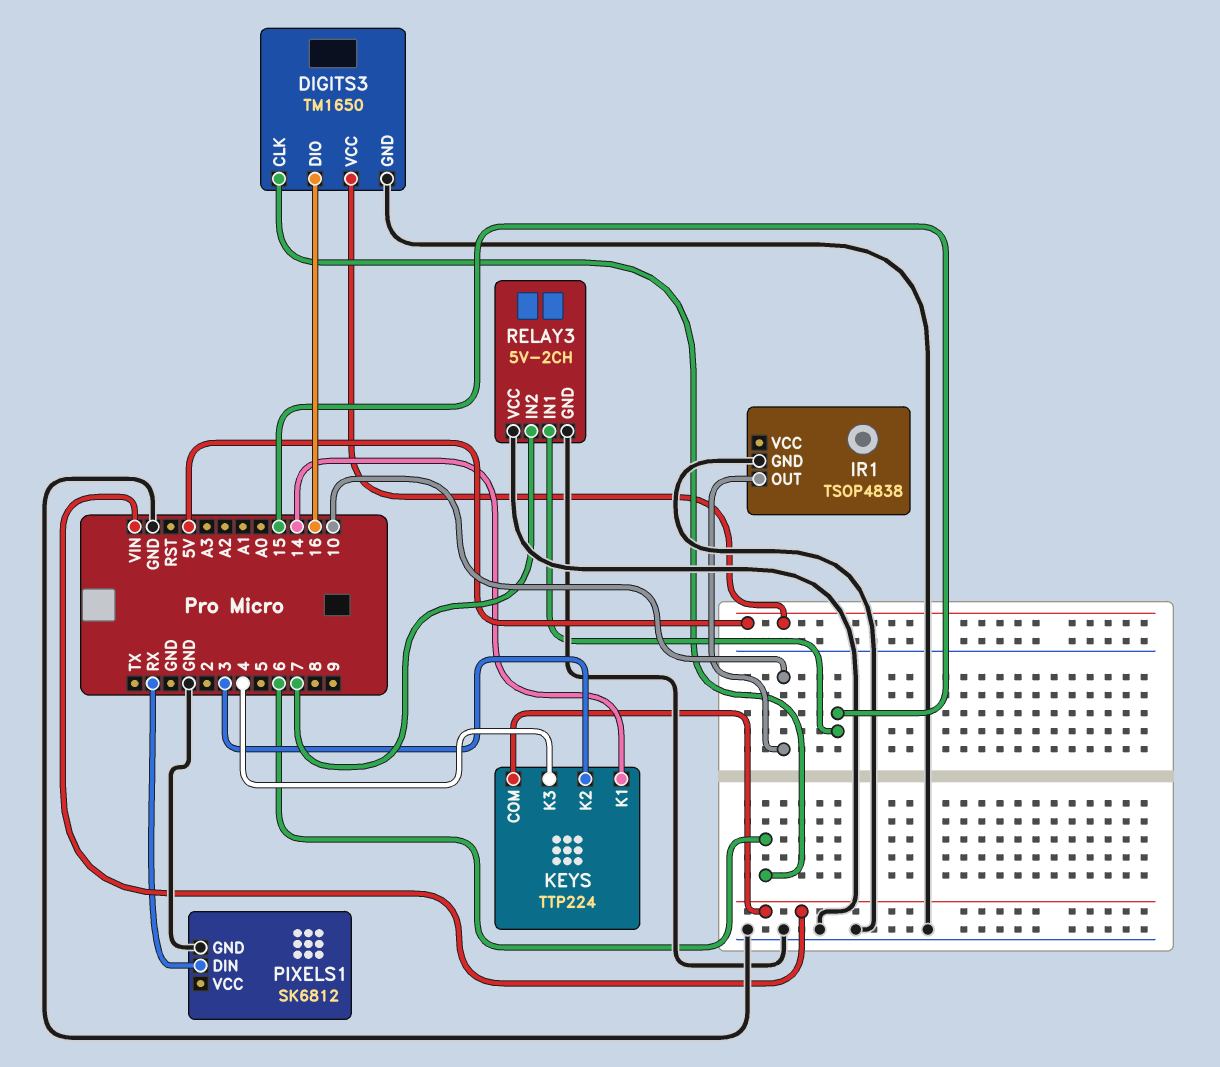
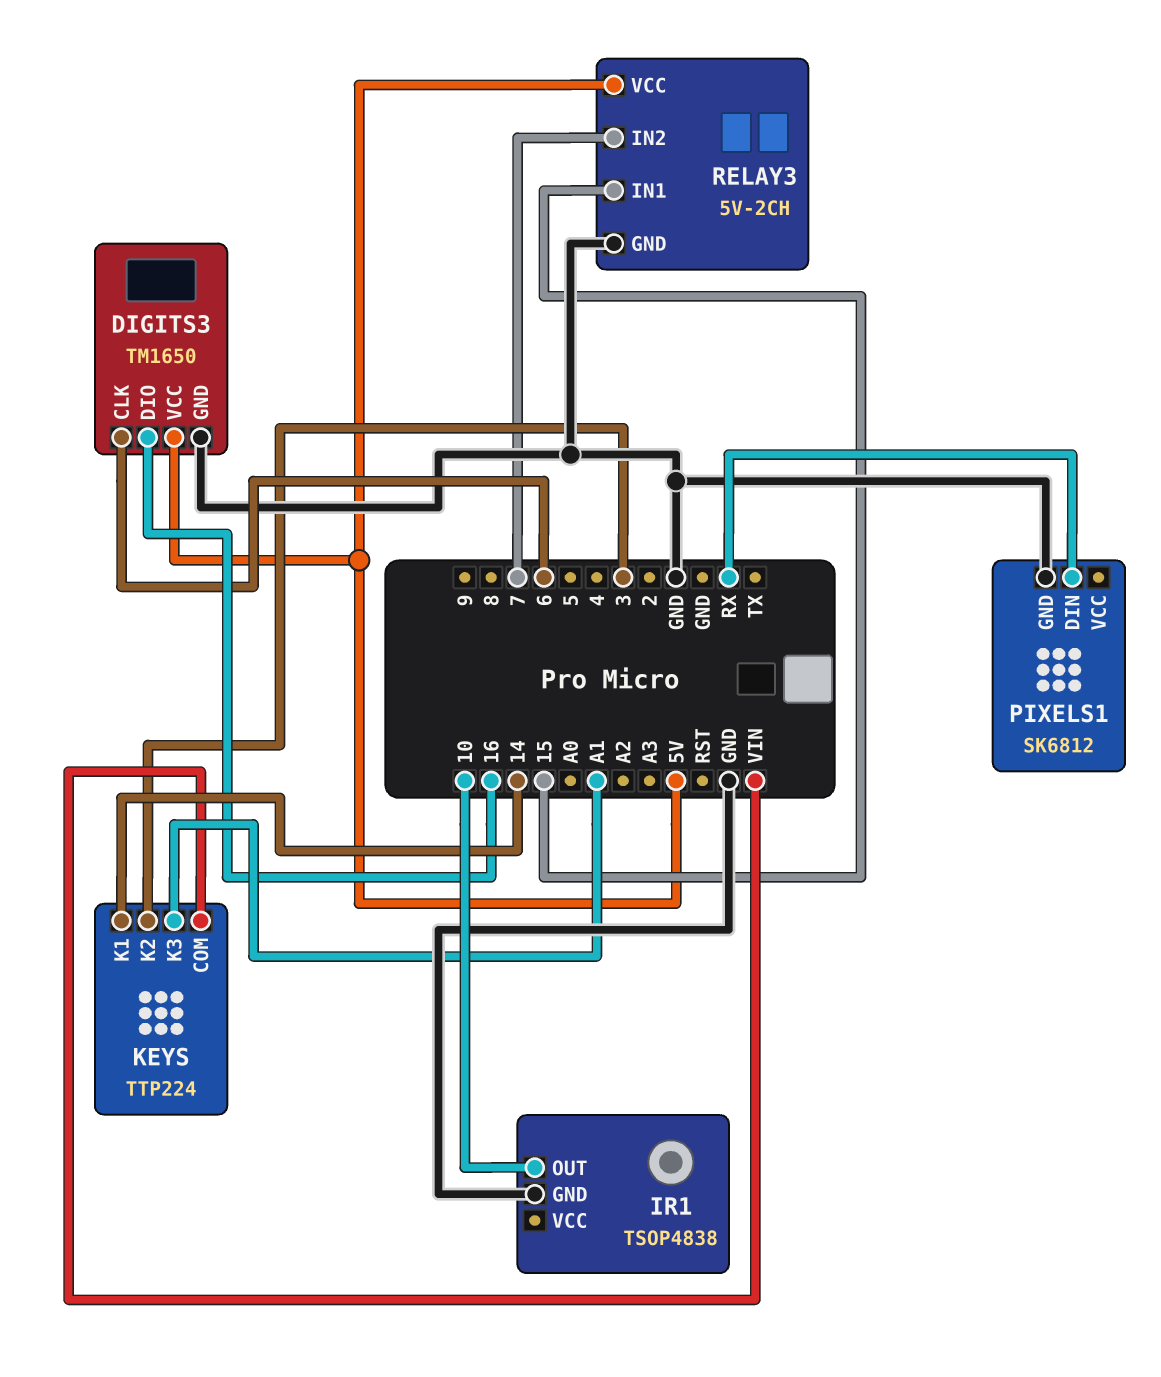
KEYS pin K3: 4 -> A1
RELAY3 pin VCC: GND -> 5V

